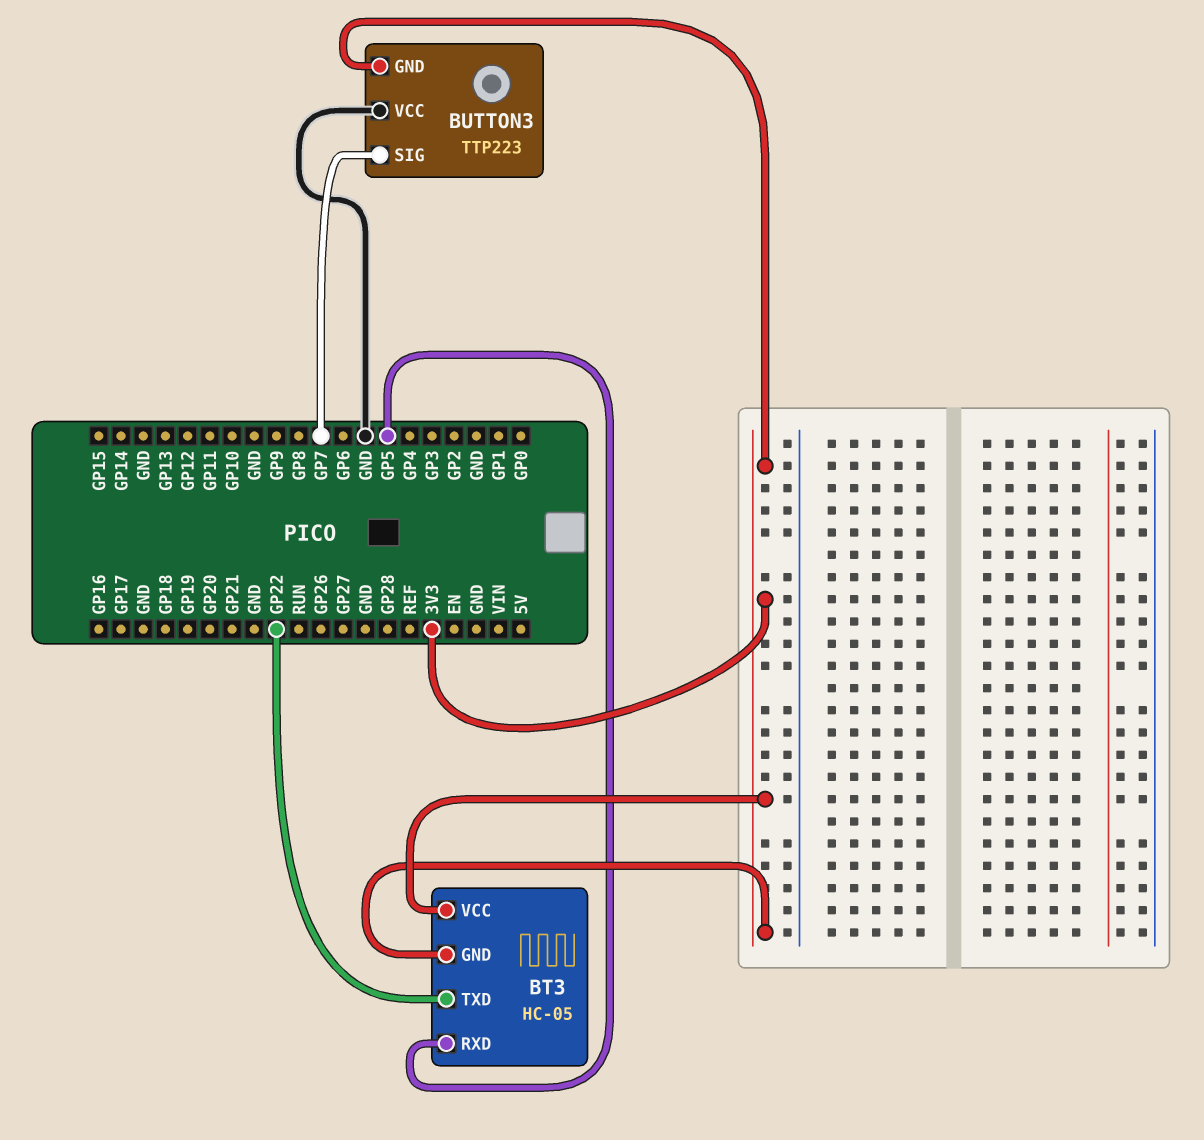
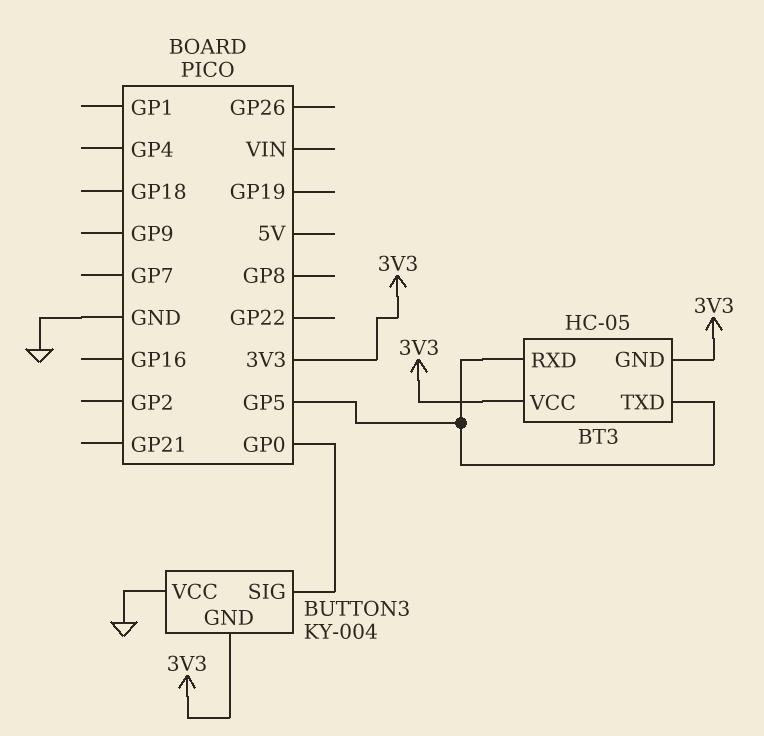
BT3 pin TXD: GP22 -> GP5
BUTTON3: TTP223 -> KY-004
BUTTON3 pin SIG: GP7 -> GP0

